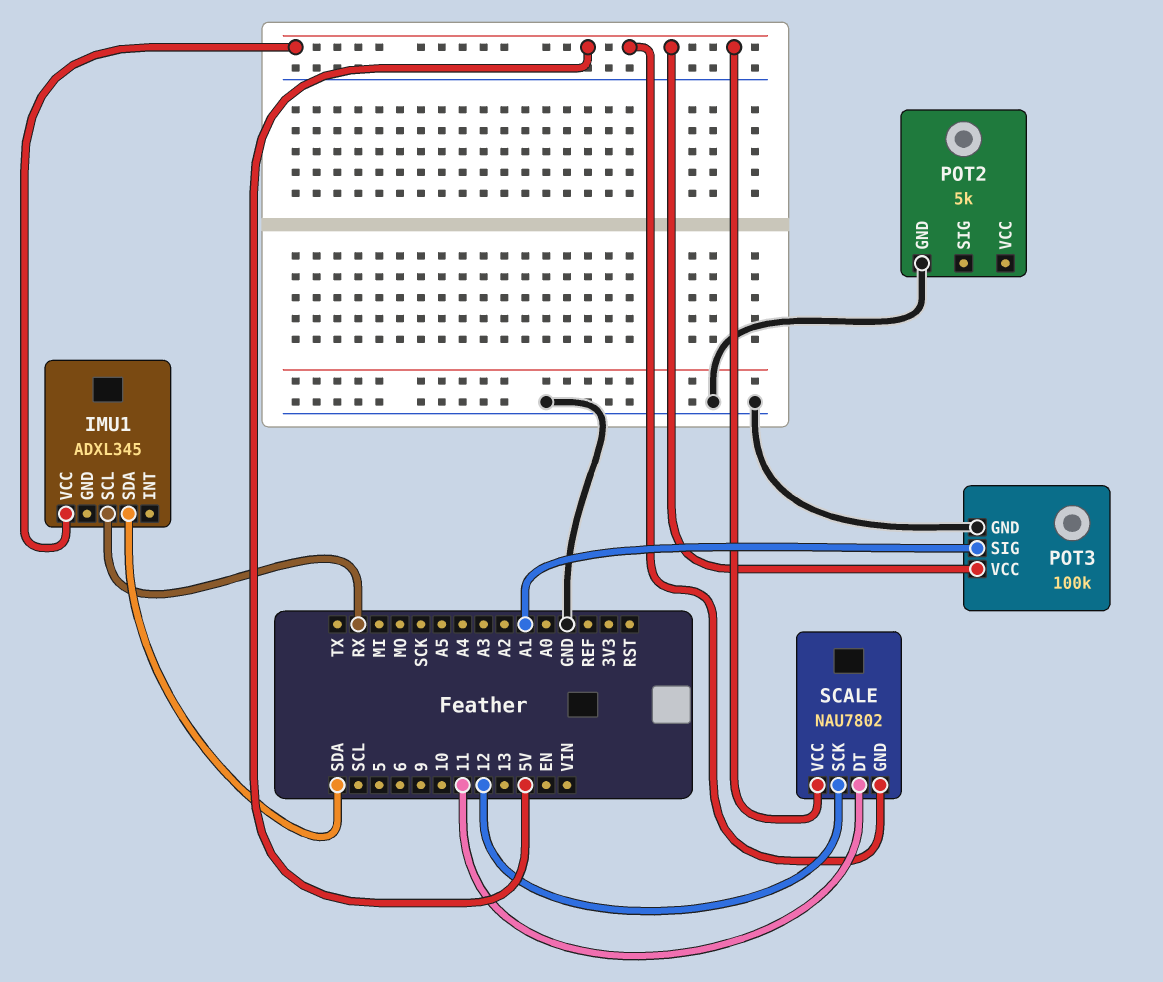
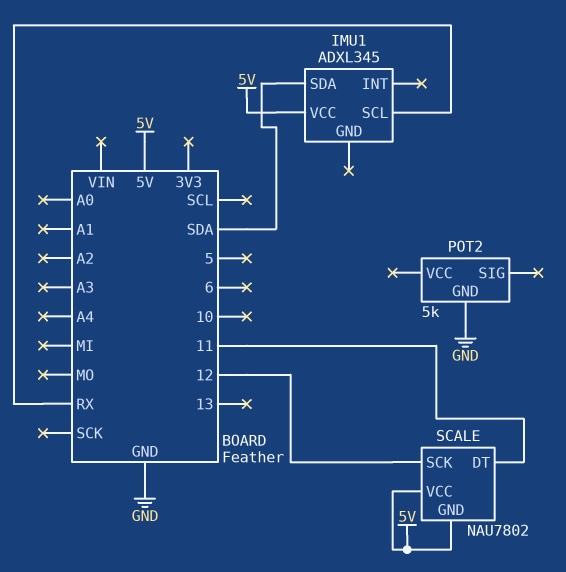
POT3: 100k -> none
POT3 pin GND: GND -> none
POT3 pin SIG: A1 -> none
POT3 pin VCC: 5V -> none

